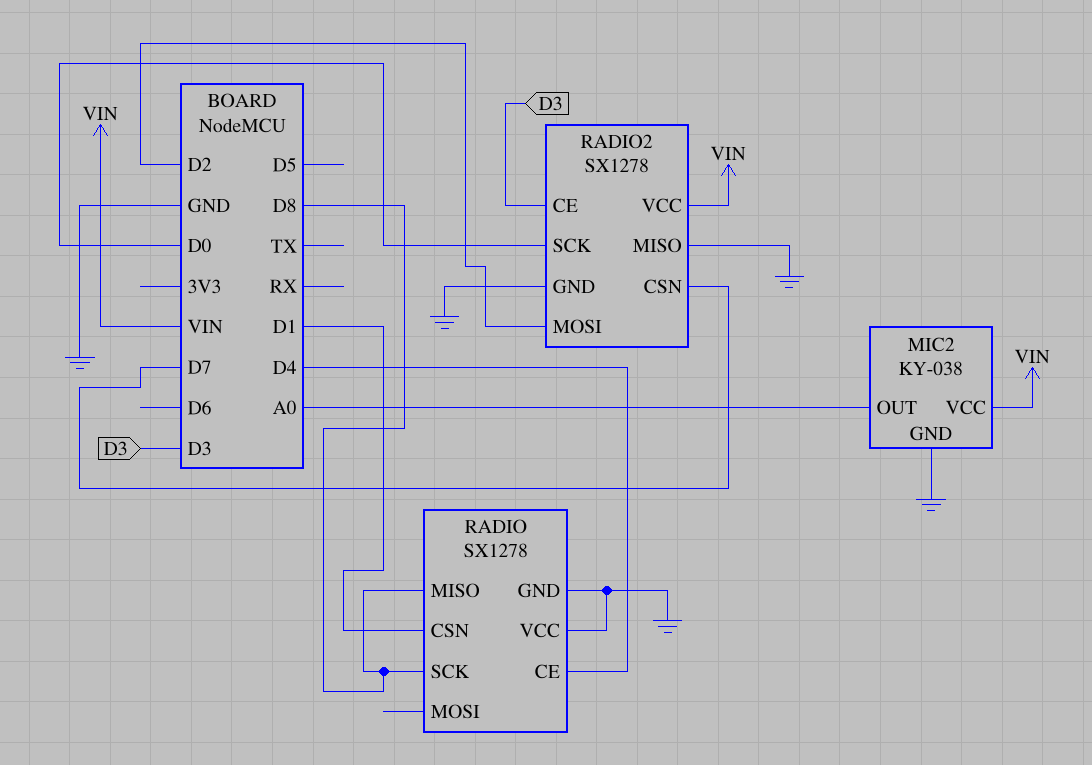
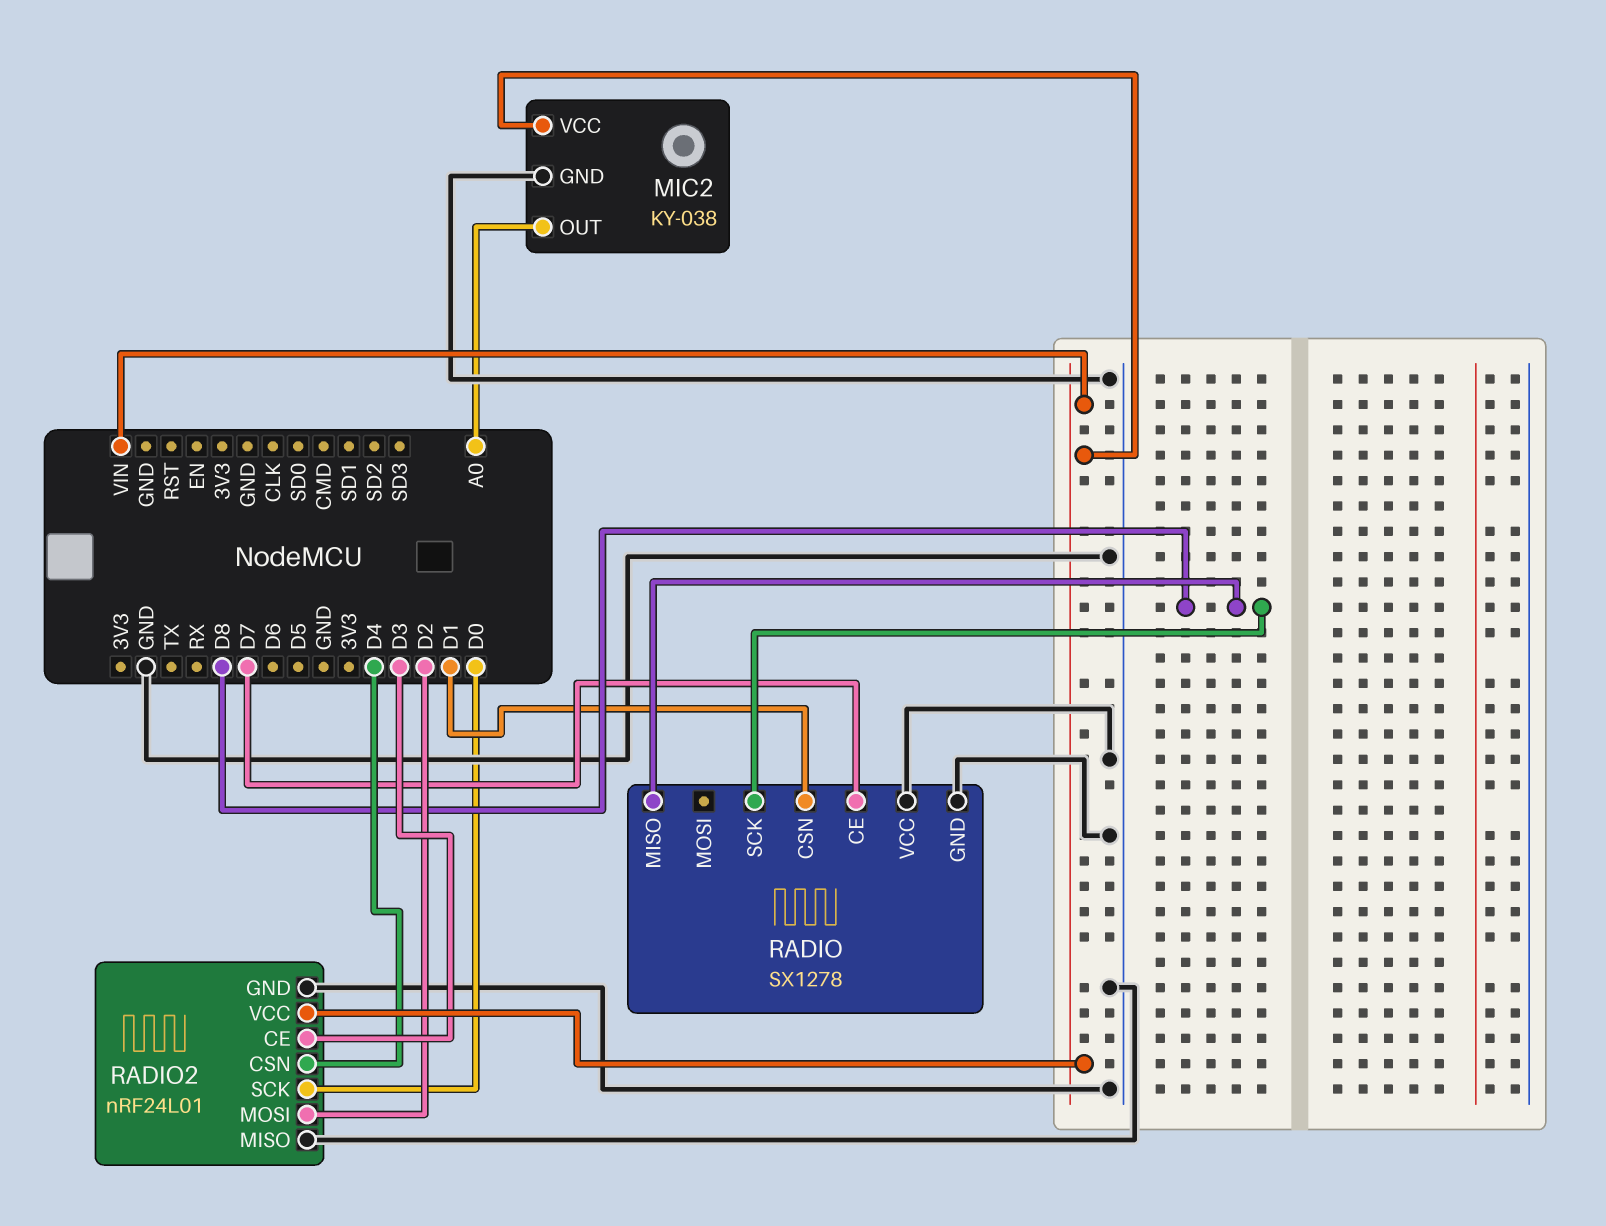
RADIO pin CE: D4 -> D7
RADIO2: SX1278 -> nRF24L01
RADIO2 pin CSN: D7 -> D4

